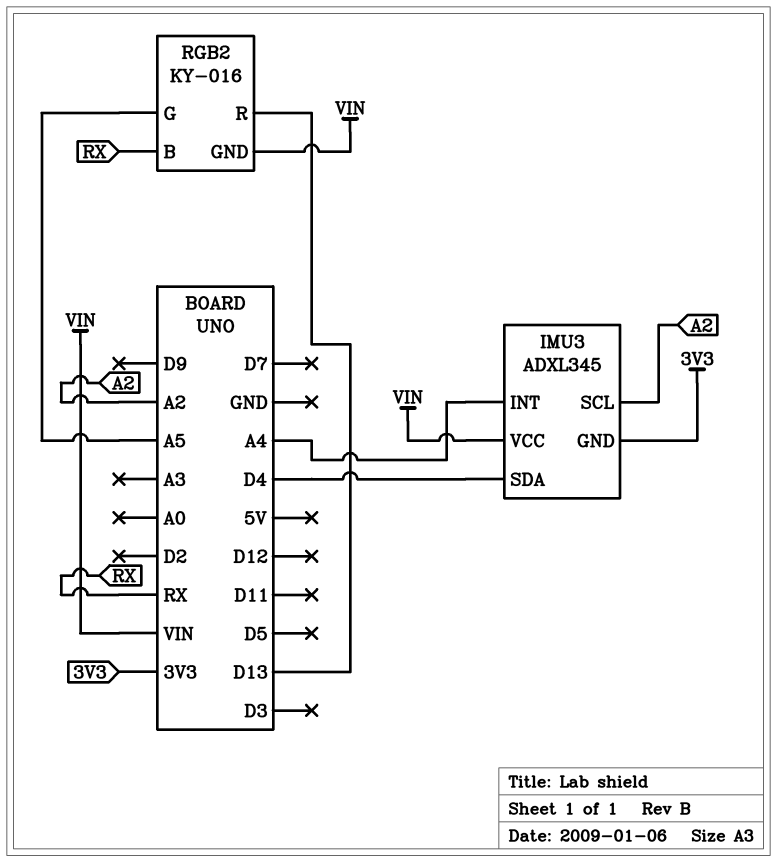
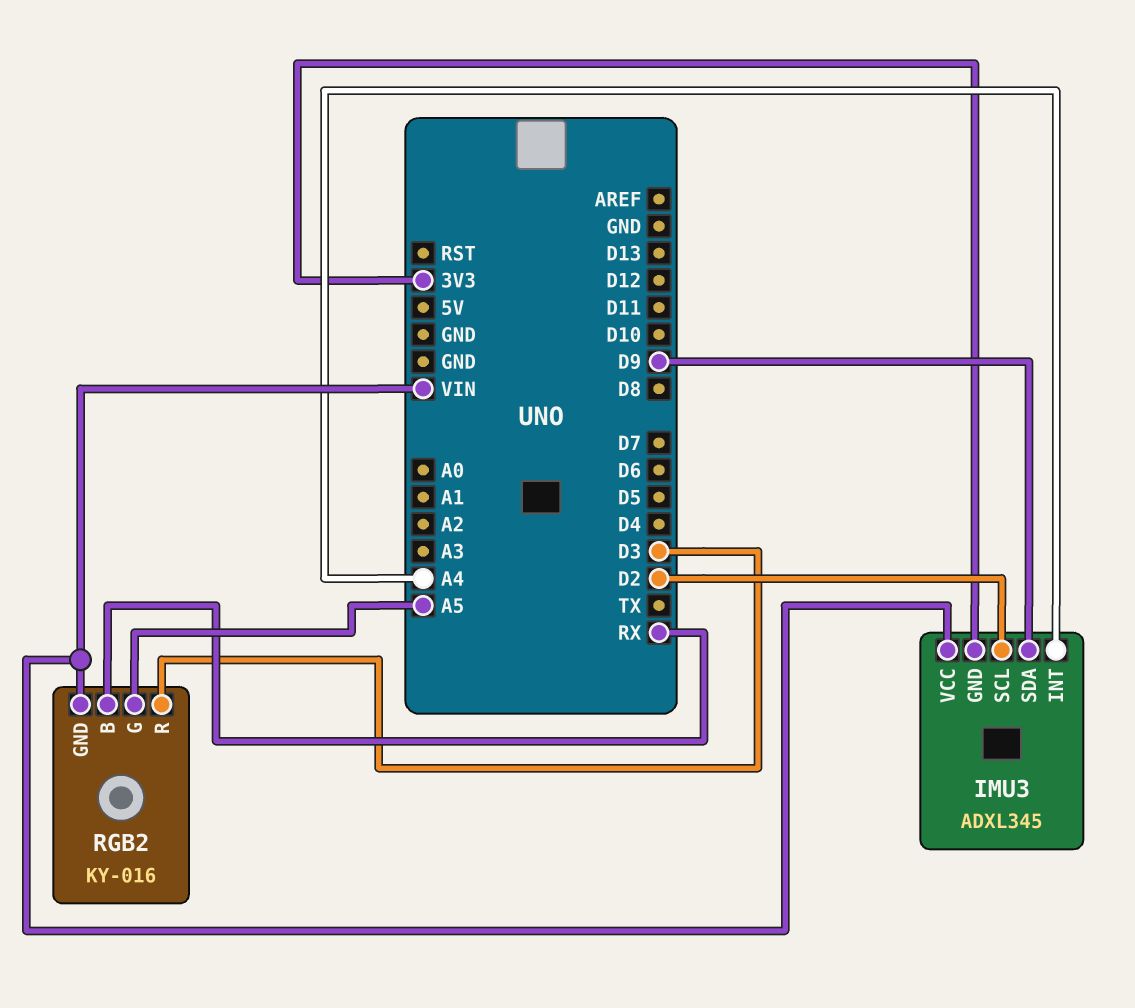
IMU3 pin SCL: A2 -> D2
IMU3 pin SDA: D4 -> D9
RGB2 pin R: D13 -> D3

